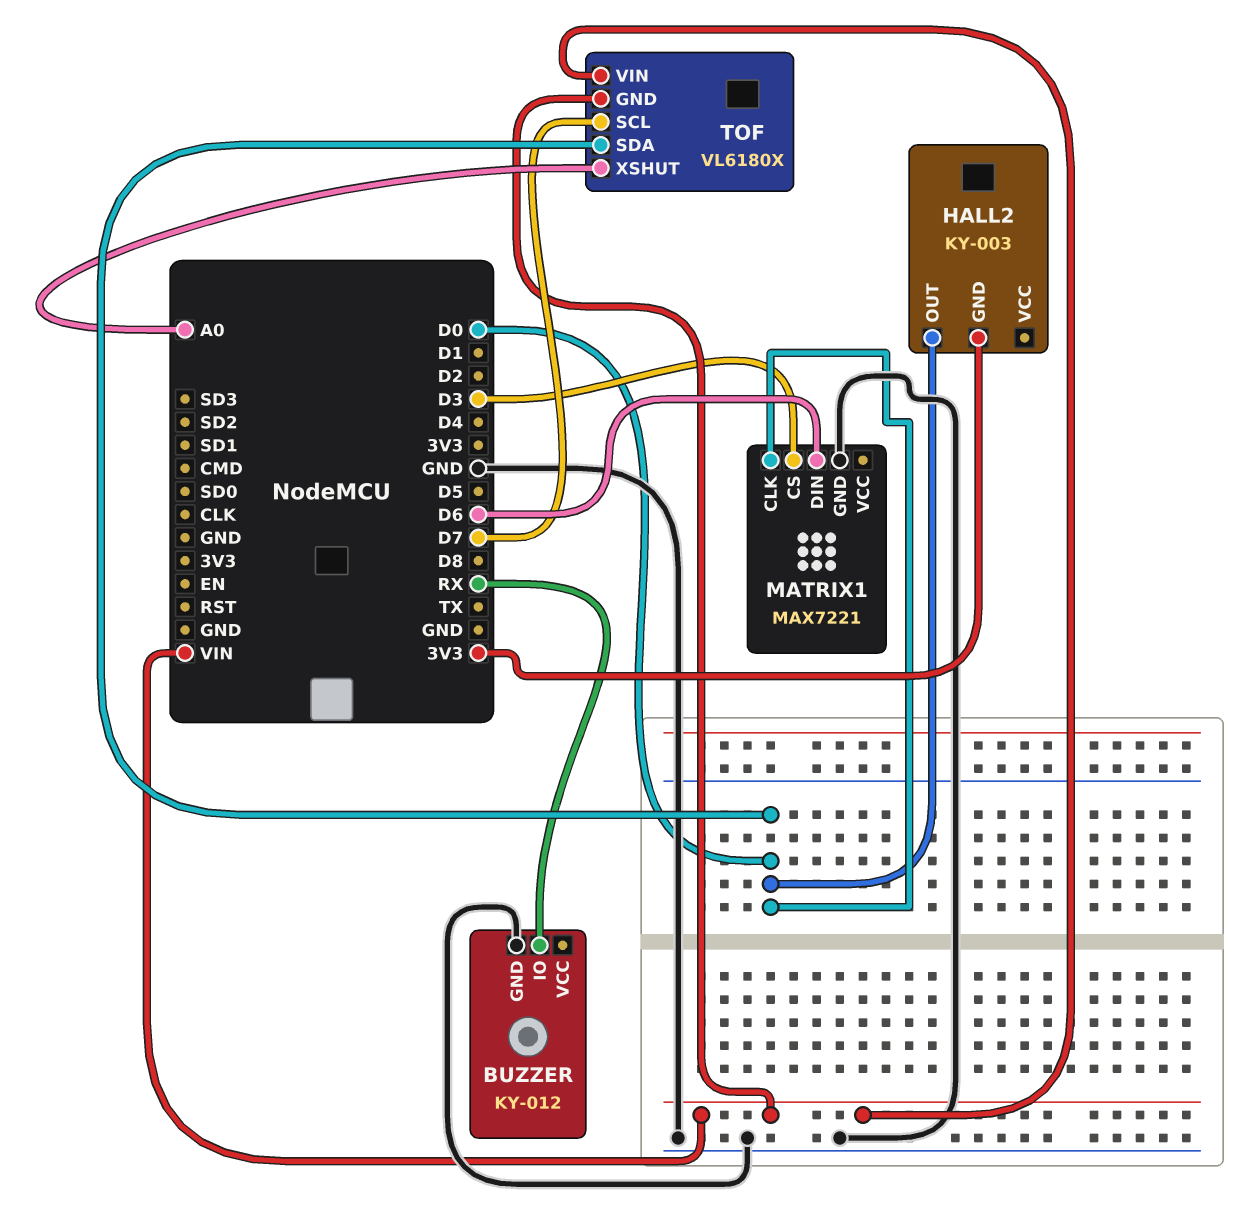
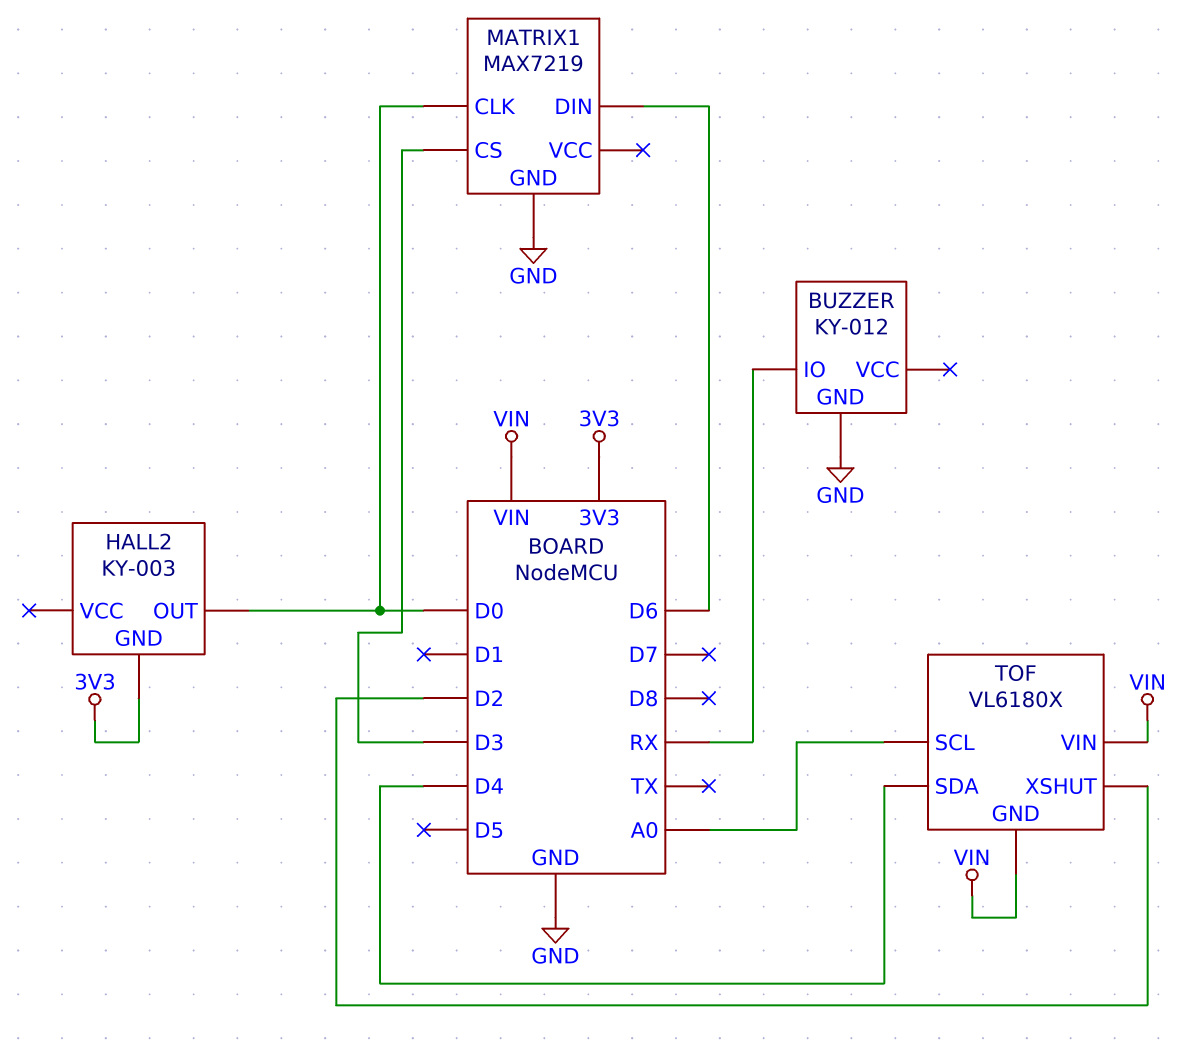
MATRIX1: MAX7221 -> MAX7219
TOF pin SCL: D7 -> A0
TOF pin SDA: D0 -> D4
TOF pin XSHUT: A0 -> D2

